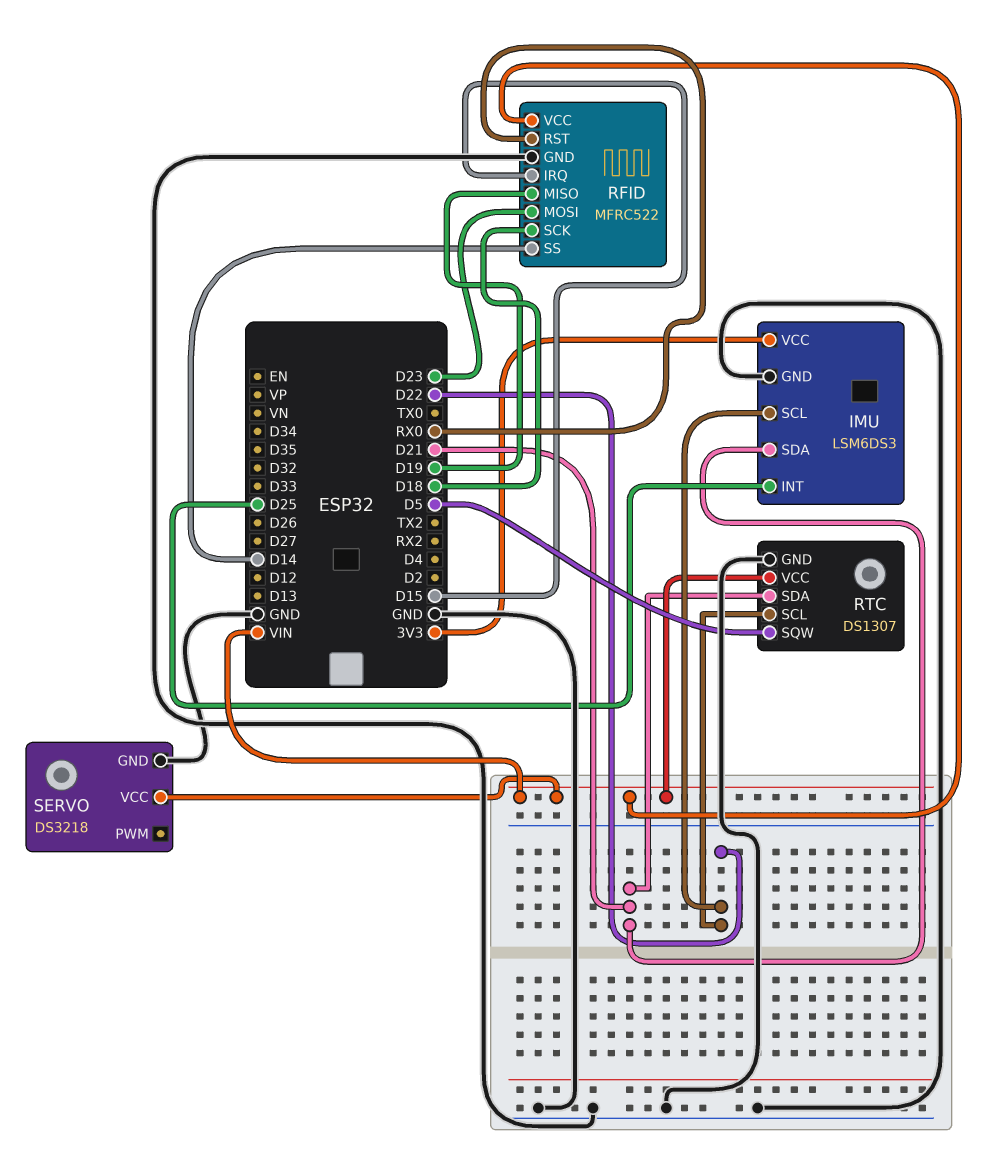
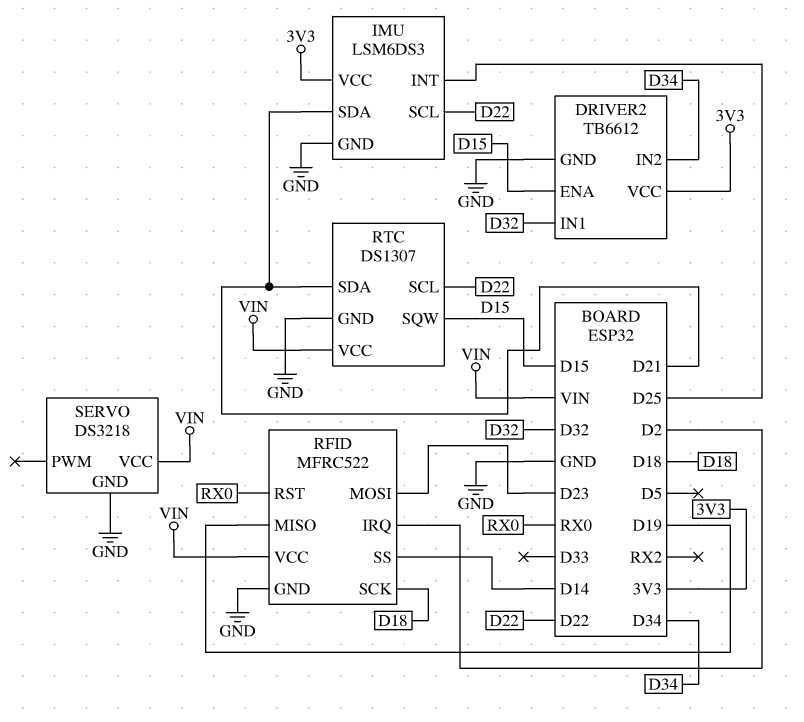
DRIVER2: none -> TB6612
DRIVER2 pin ENA: none -> D15
DRIVER2 pin GND: none -> GND
DRIVER2 pin IN1: none -> D32
DRIVER2 pin IN2: none -> D34
DRIVER2 pin VCC: none -> 3V3
RFID pin IRQ: D15 -> D2
RTC pin SQW: D5 -> D15

